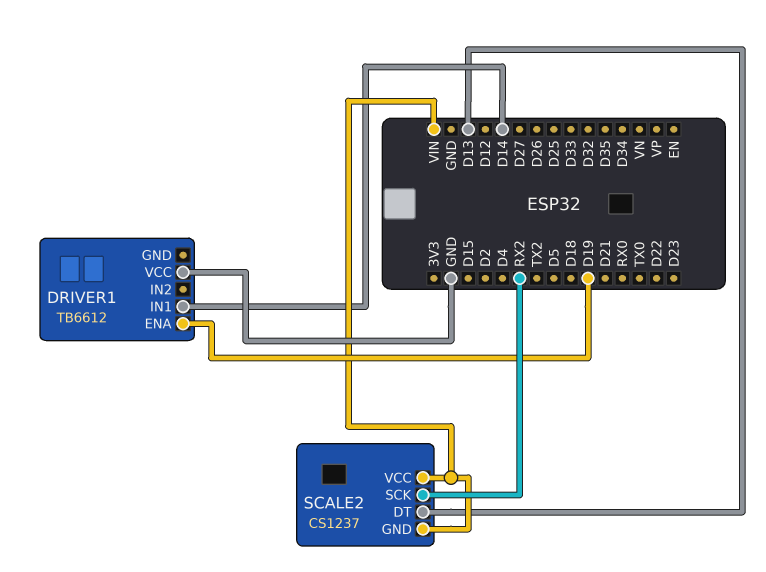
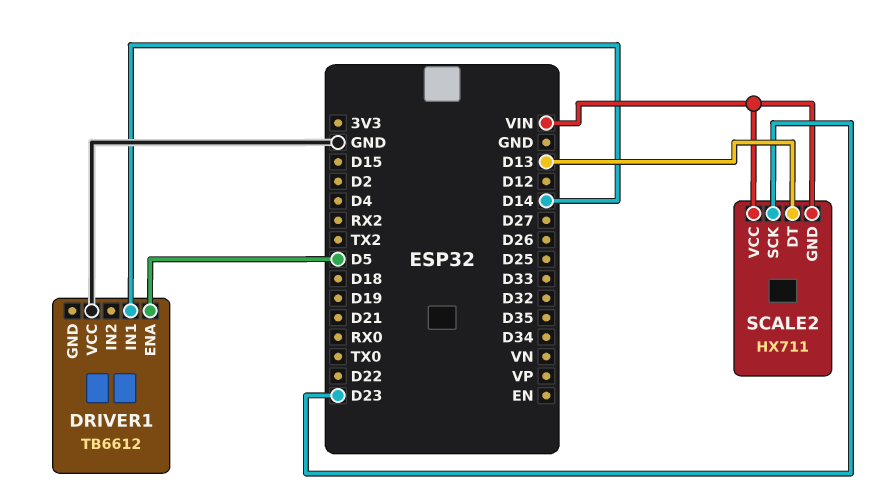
DRIVER1 pin ENA: D19 -> D5
SCALE2: CS1237 -> HX711
SCALE2 pin SCK: RX2 -> D23

